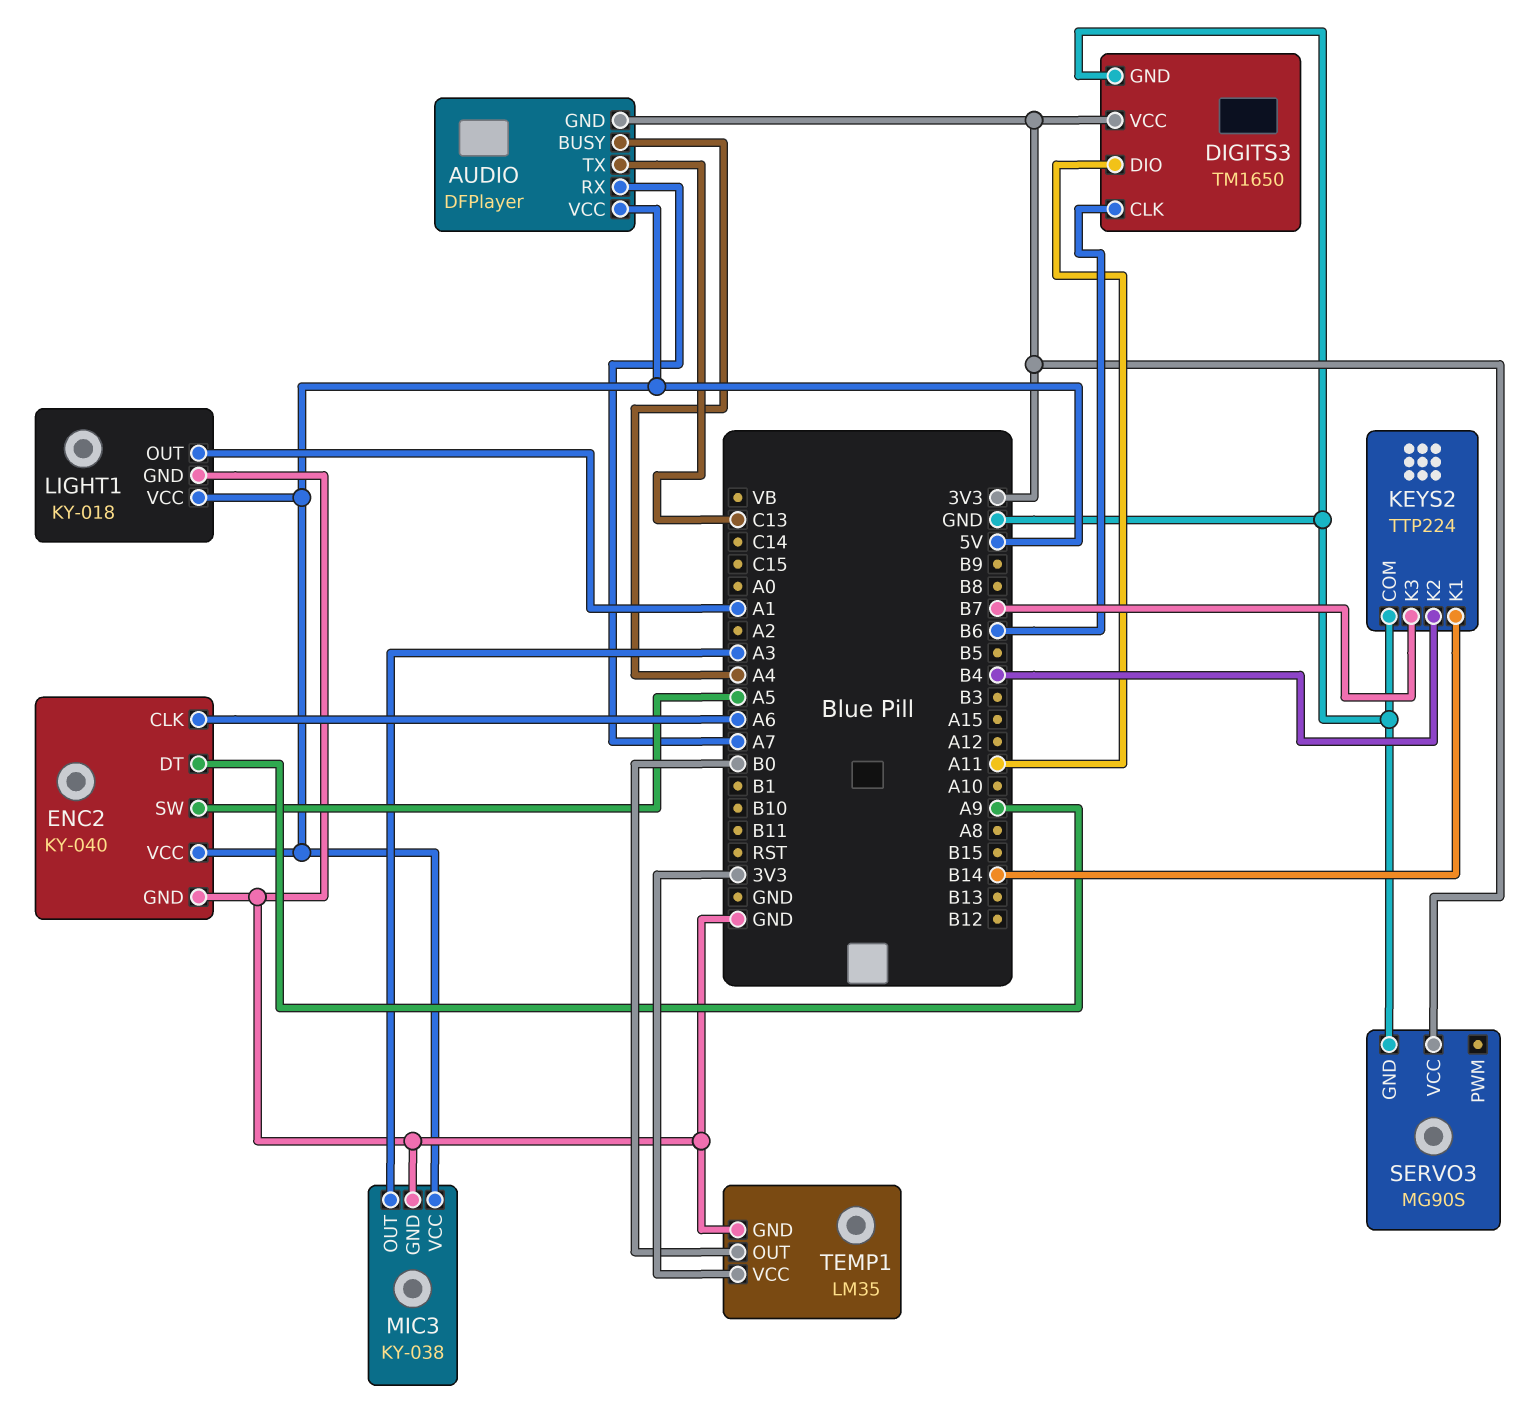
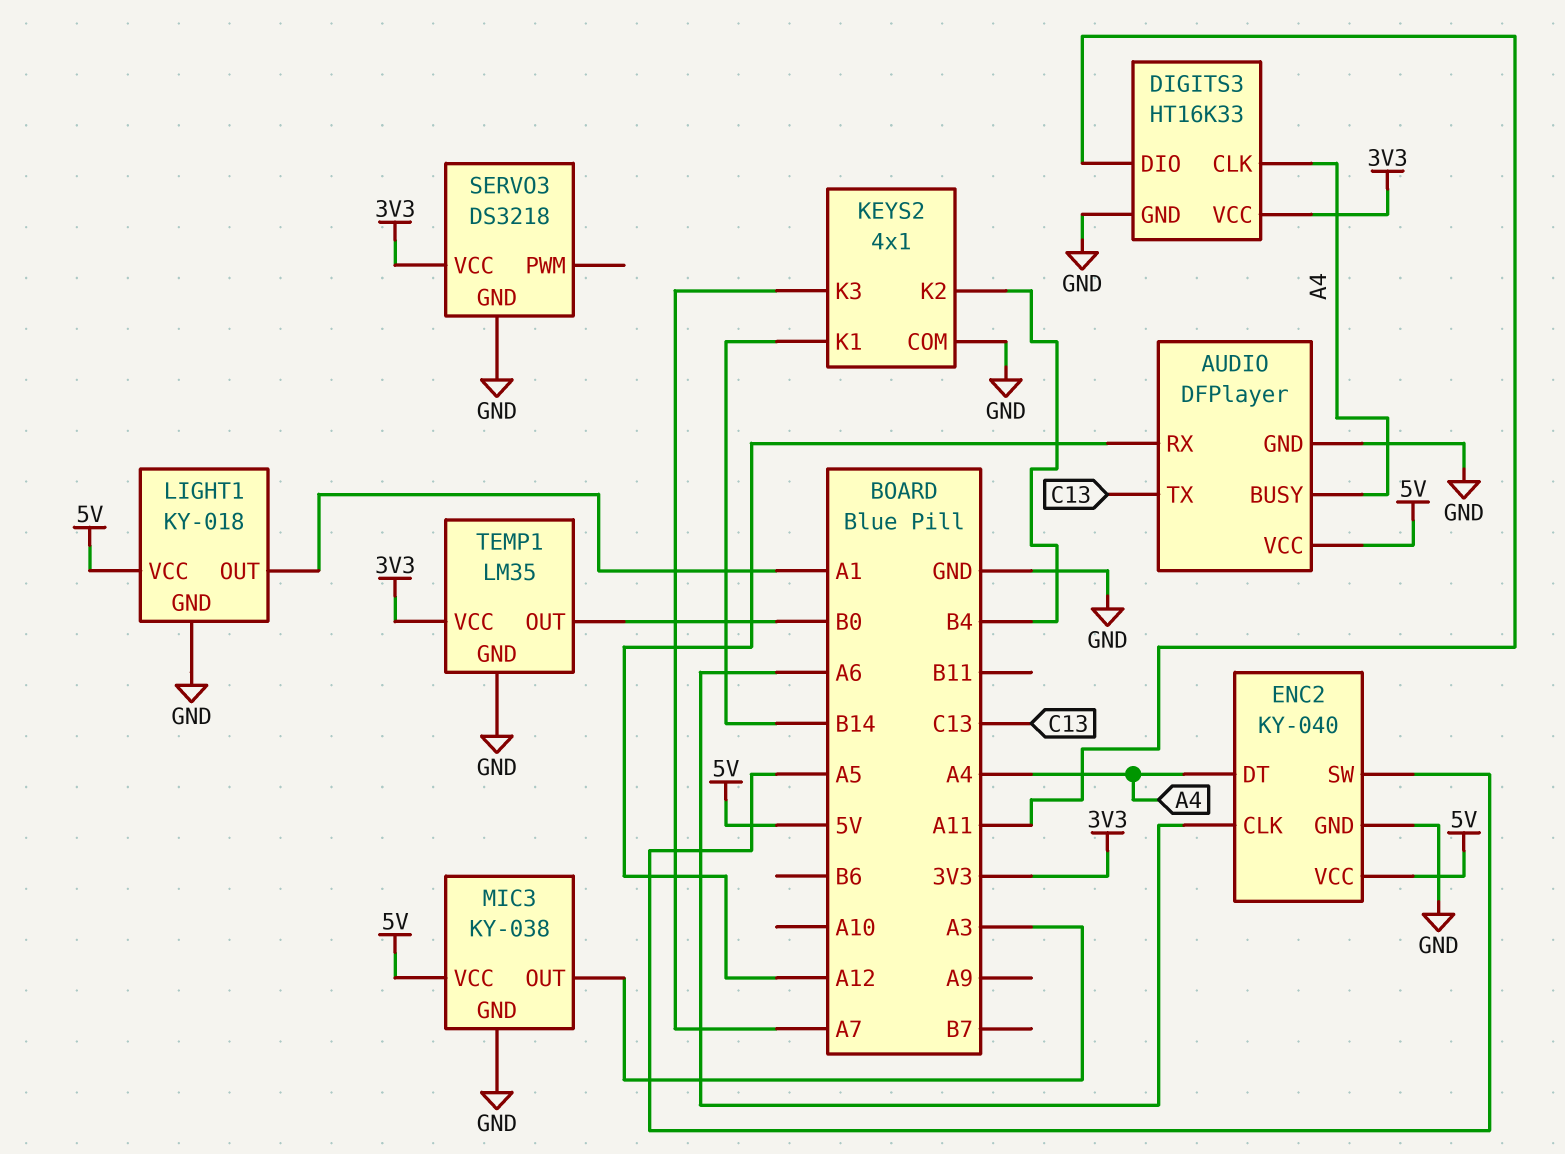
AUDIO pin GND: 3V3 -> GND
AUDIO pin RX: A7 -> A12
DIGITS3: TM1650 -> HT16K33
DIGITS3 pin CLK: B6 -> A4
ENC2 pin DT: A9 -> A4
KEYS2: TTP224 -> 4x1
KEYS2 pin K3: B7 -> A7
SERVO3: MG90S -> DS3218

